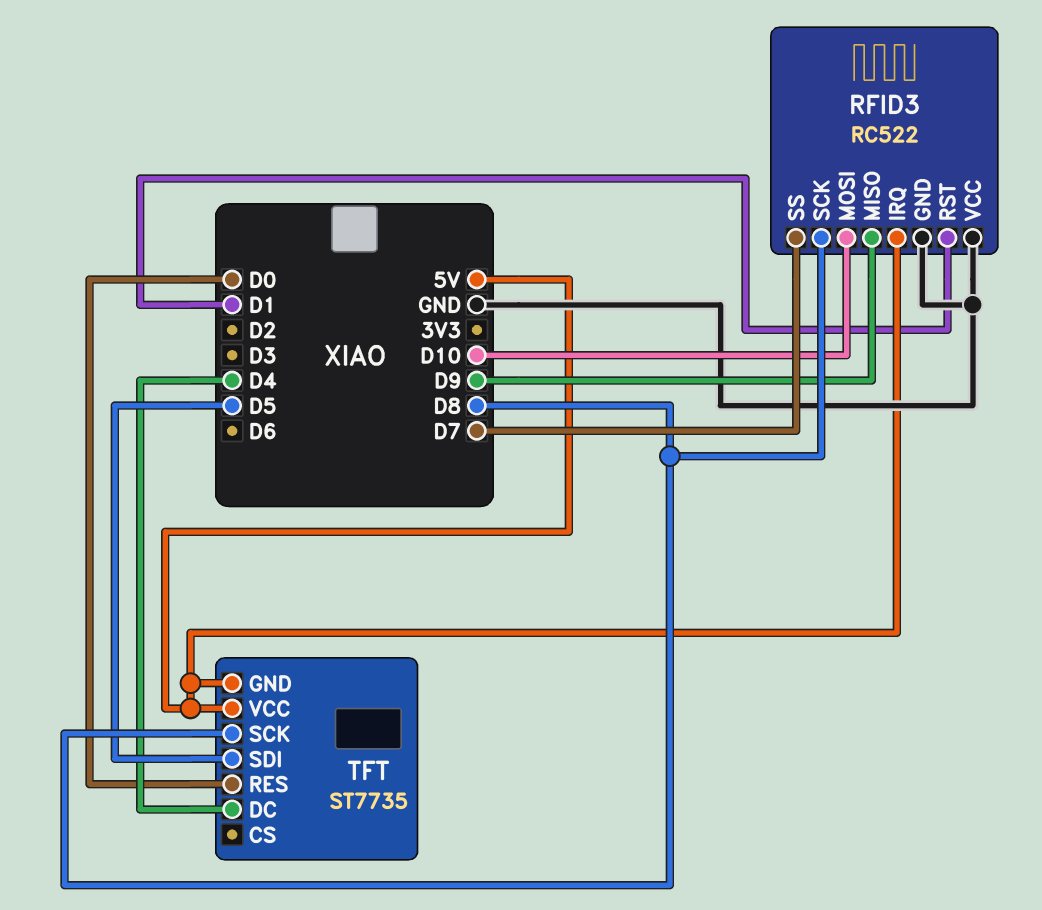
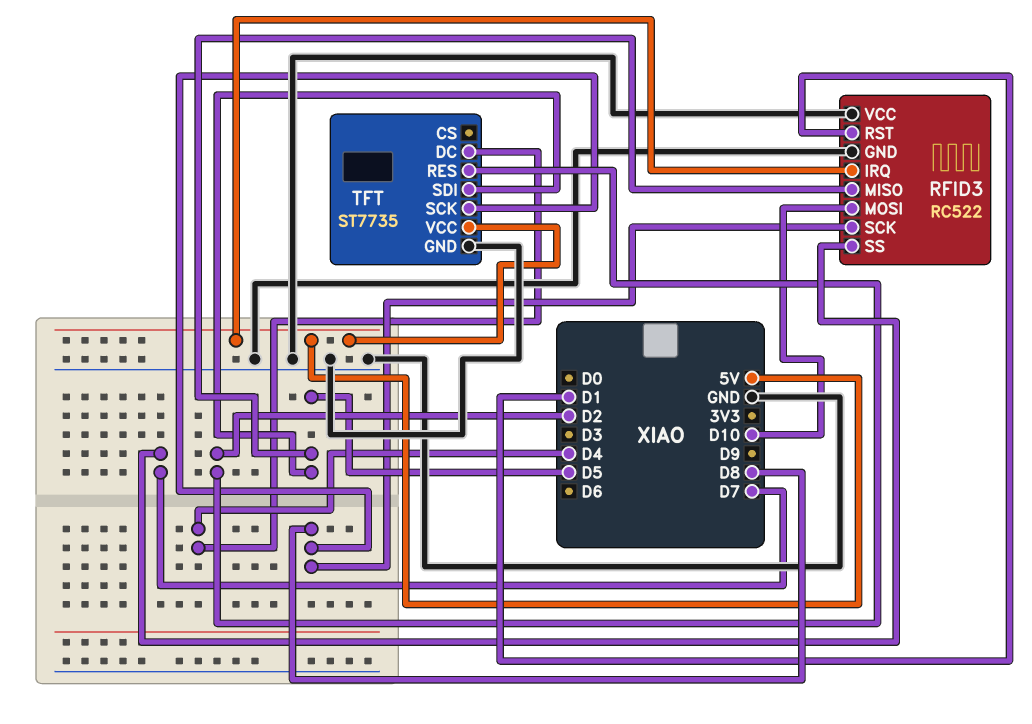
RFID3 pin MISO: D9 -> D5
TFT pin GND: 5V -> GND
TFT pin RES: D0 -> D2

